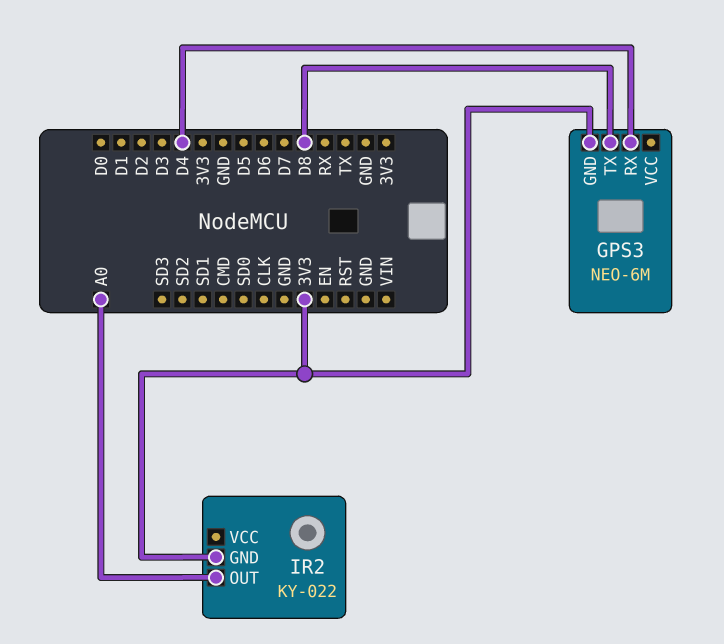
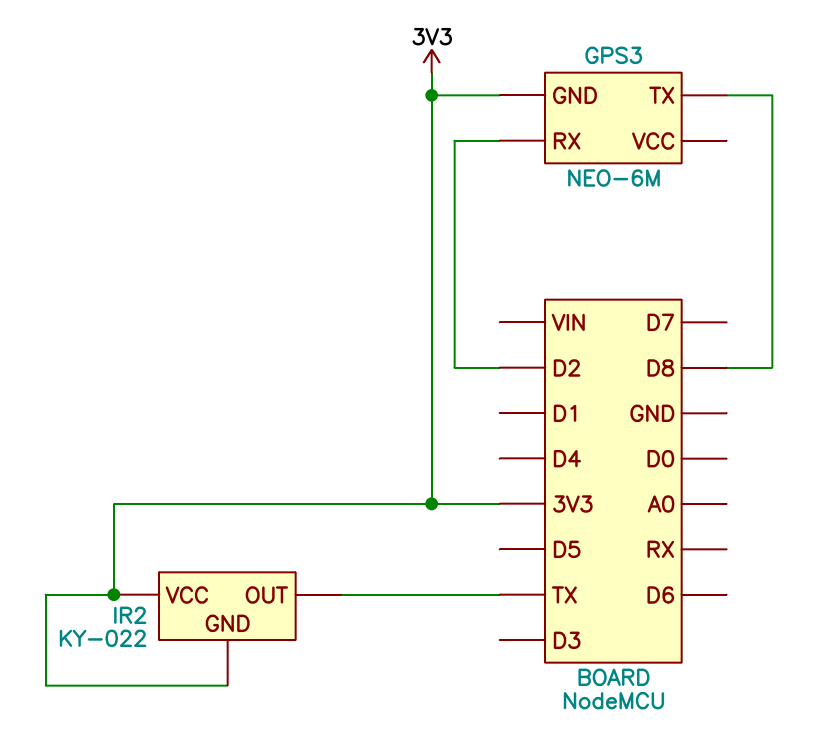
GPS3 pin RX: D4 -> D2
IR2 pin OUT: A0 -> TX
IR2 pin VCC: none -> 3V3

